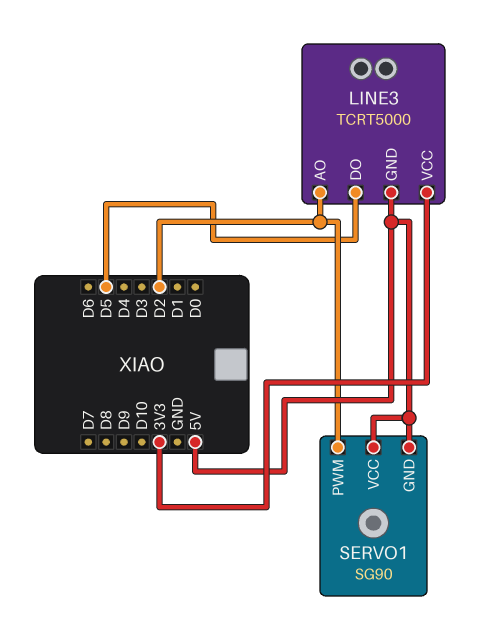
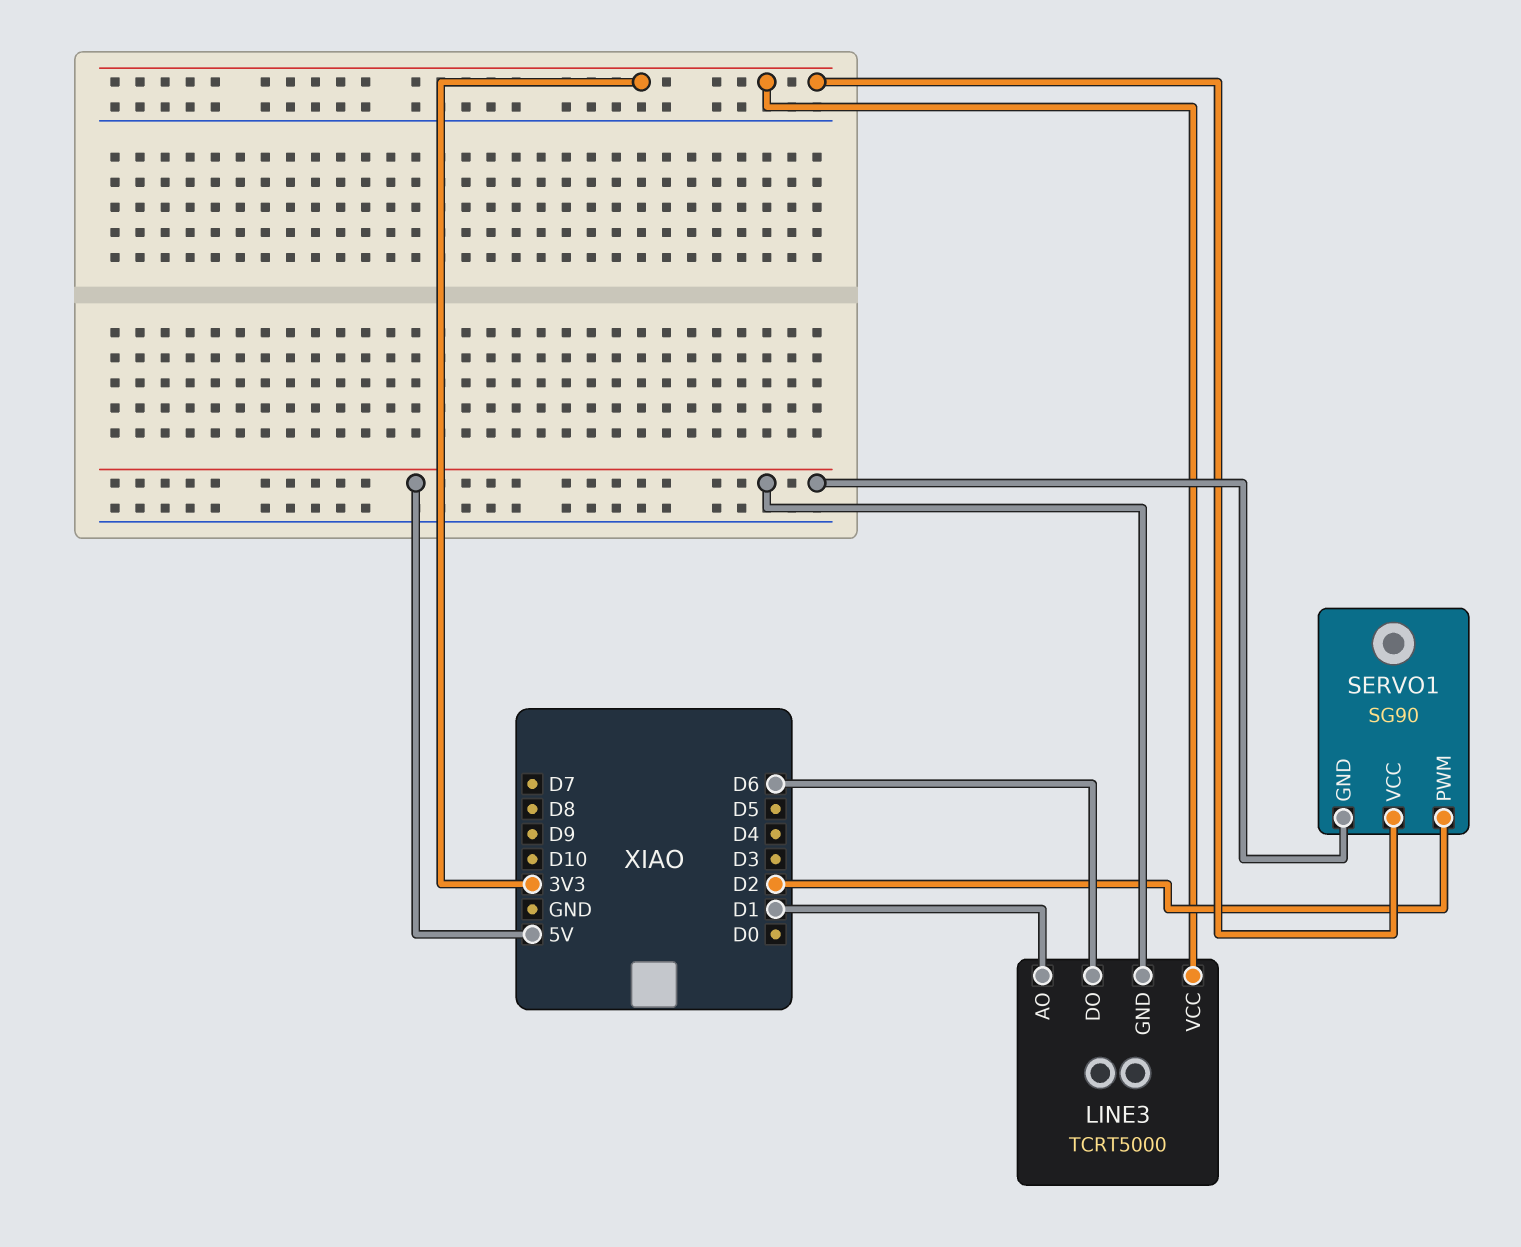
LINE3 pin AO: D2 -> D1
LINE3 pin DO: D5 -> D6
SERVO1 pin VCC: 5V -> 3V3

